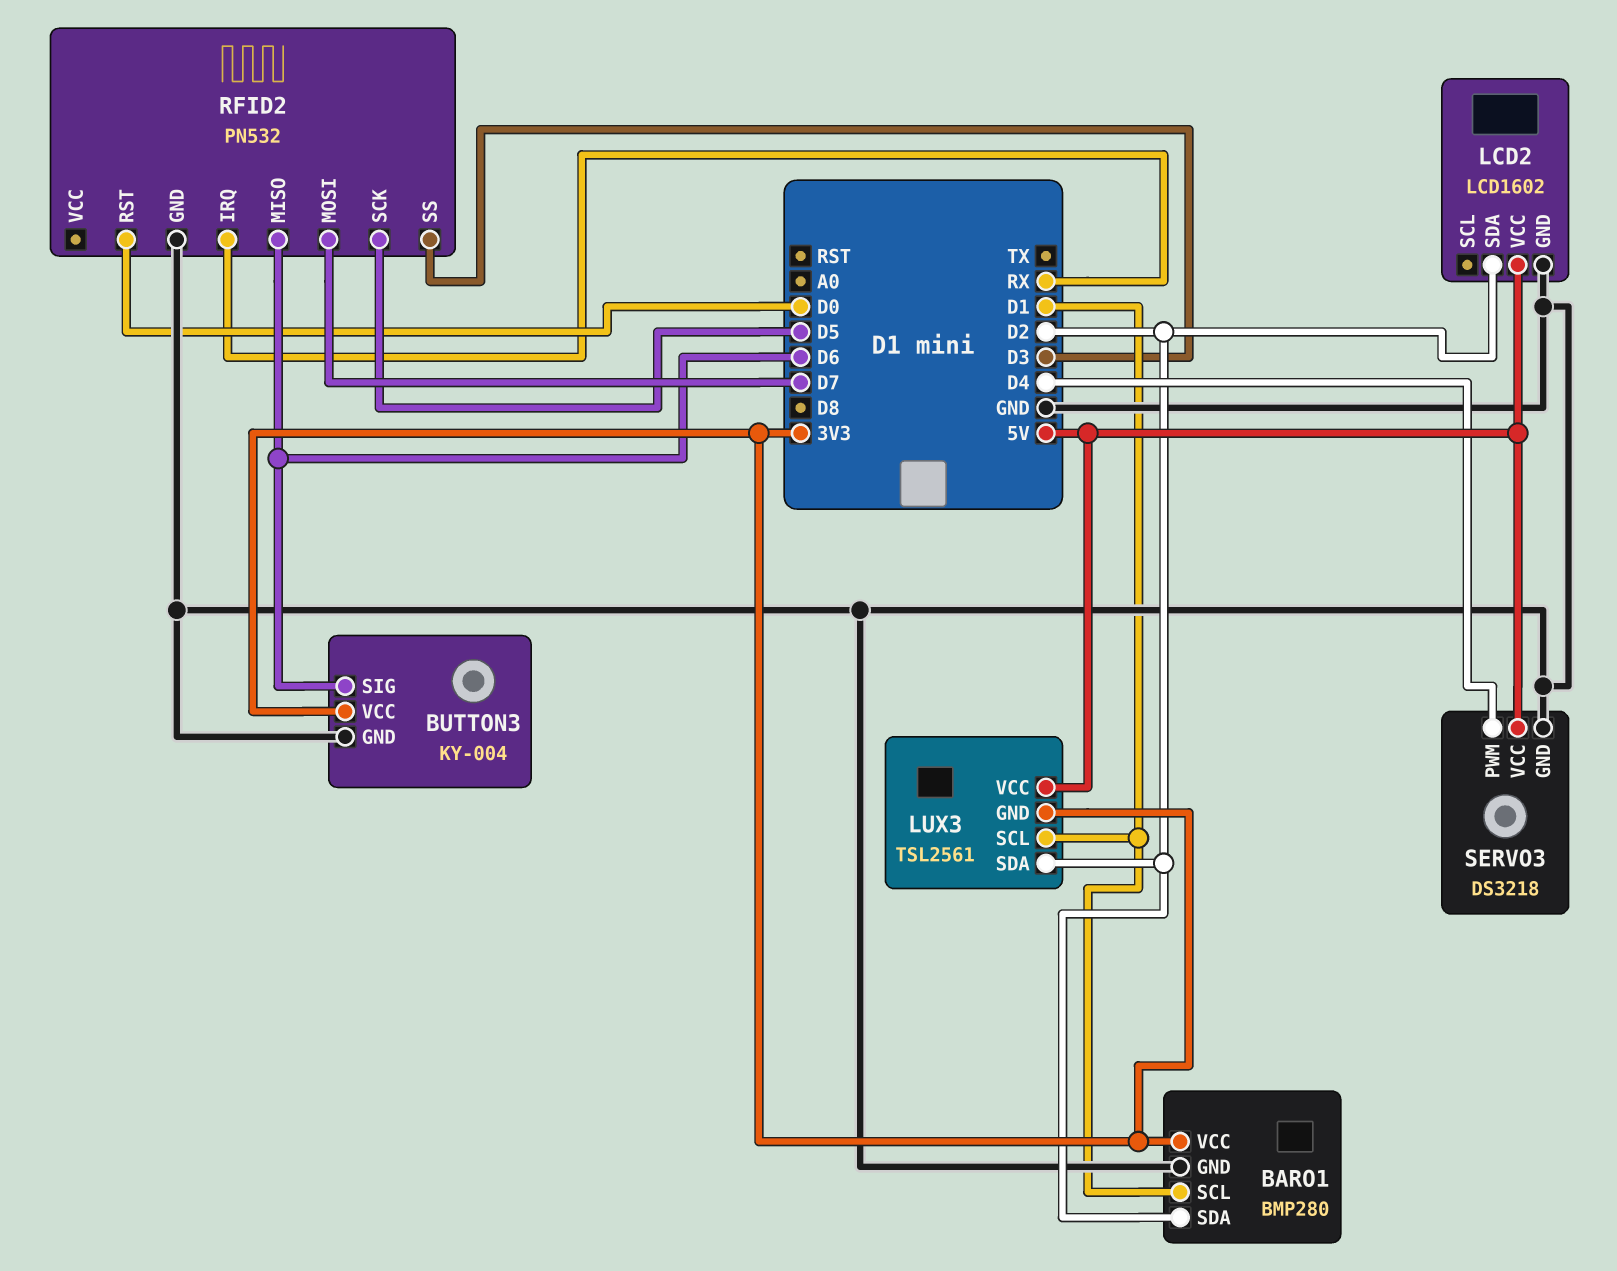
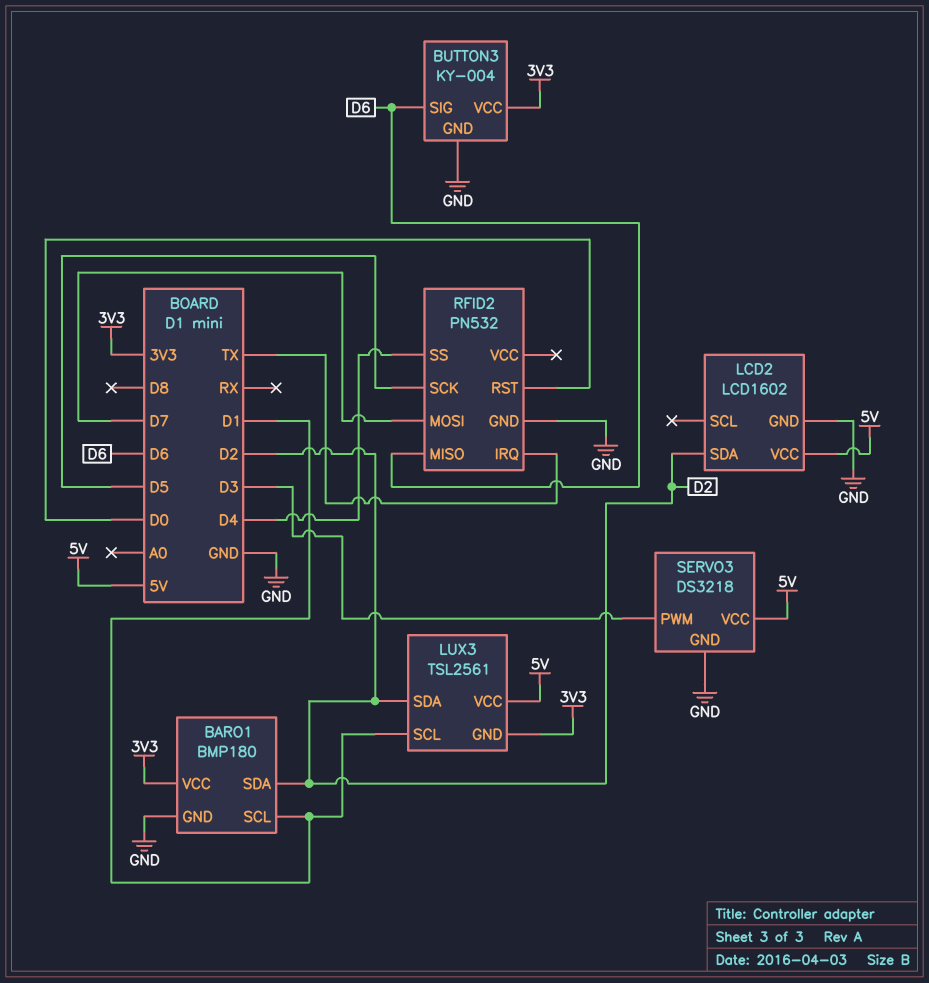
BARO1: BMP280 -> BMP180
RFID2 pin IRQ: RX -> TX
RFID2 pin SS: D3 -> D4
SERVO3 pin PWM: D4 -> D3

